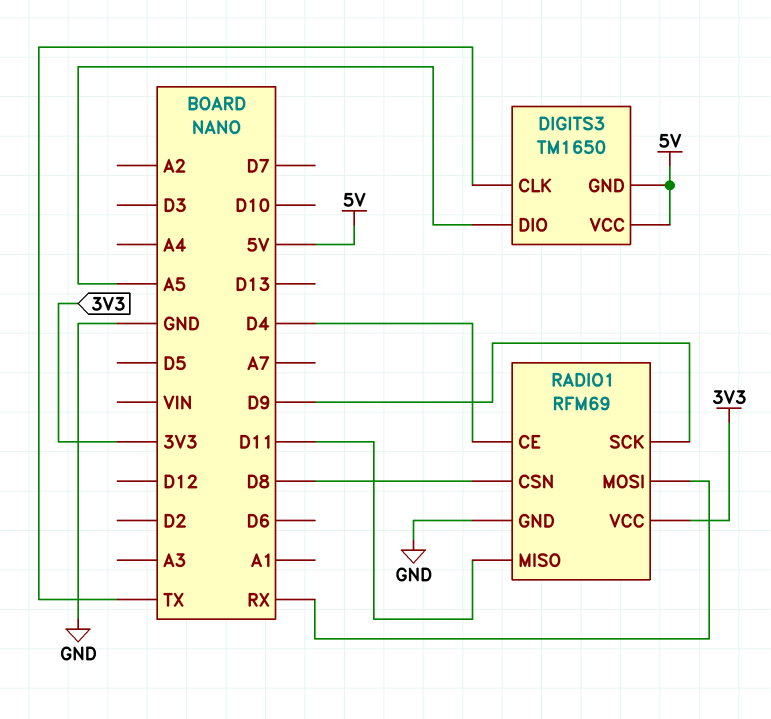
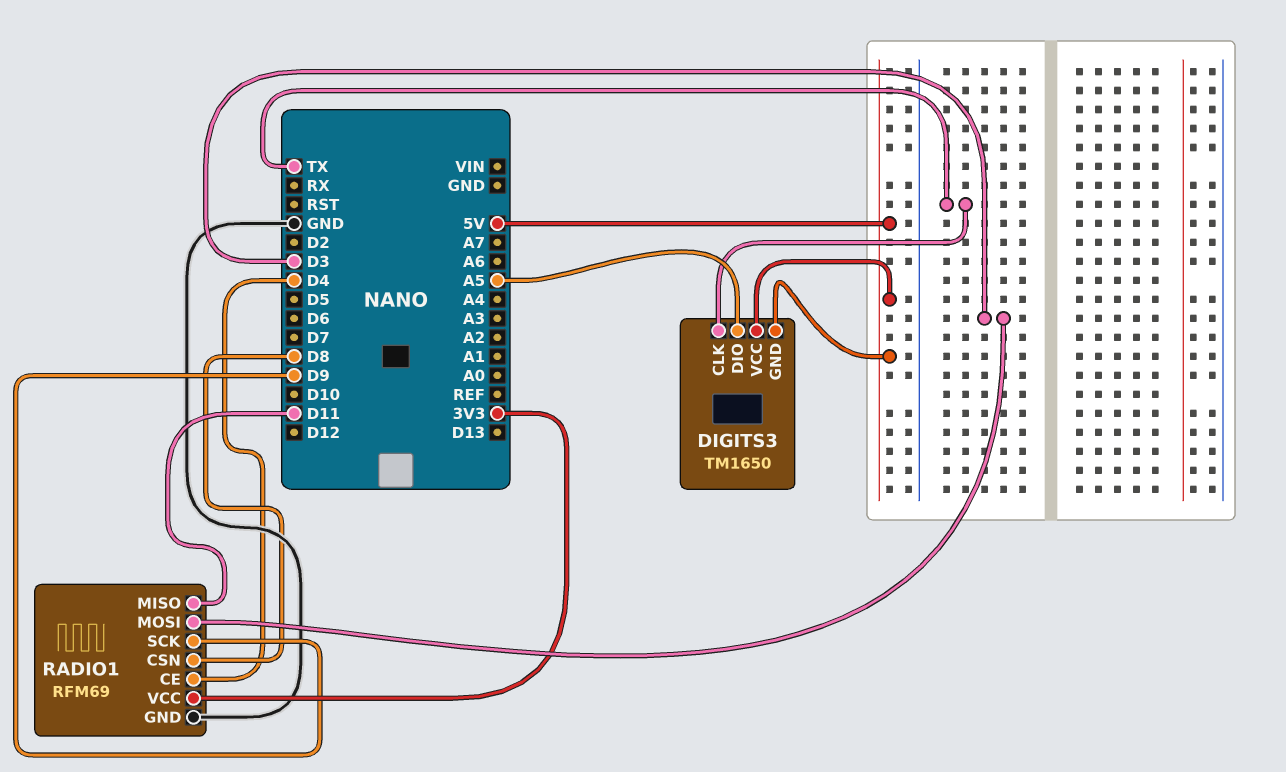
RADIO1 pin MOSI: RX -> D3

